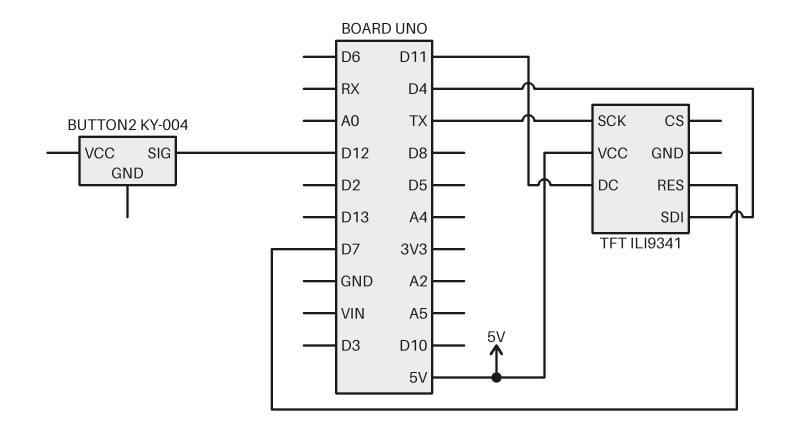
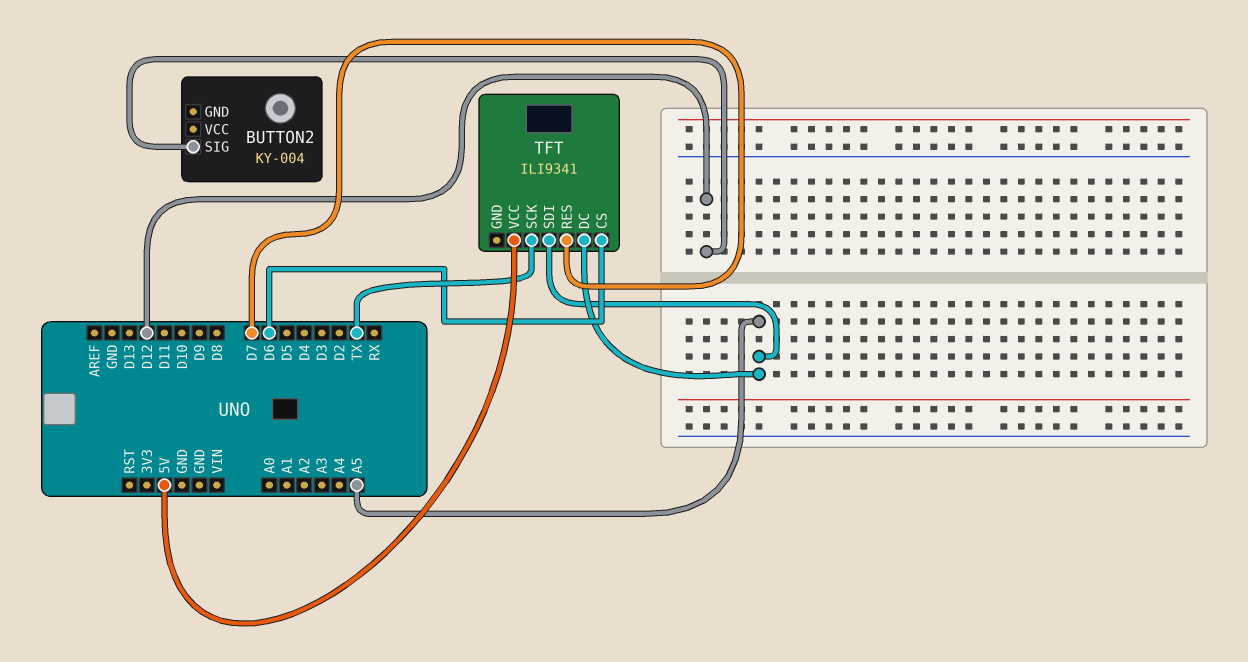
TFT pin CS: none -> D6
TFT pin DC: D11 -> A5
TFT pin SDI: D4 -> A5

